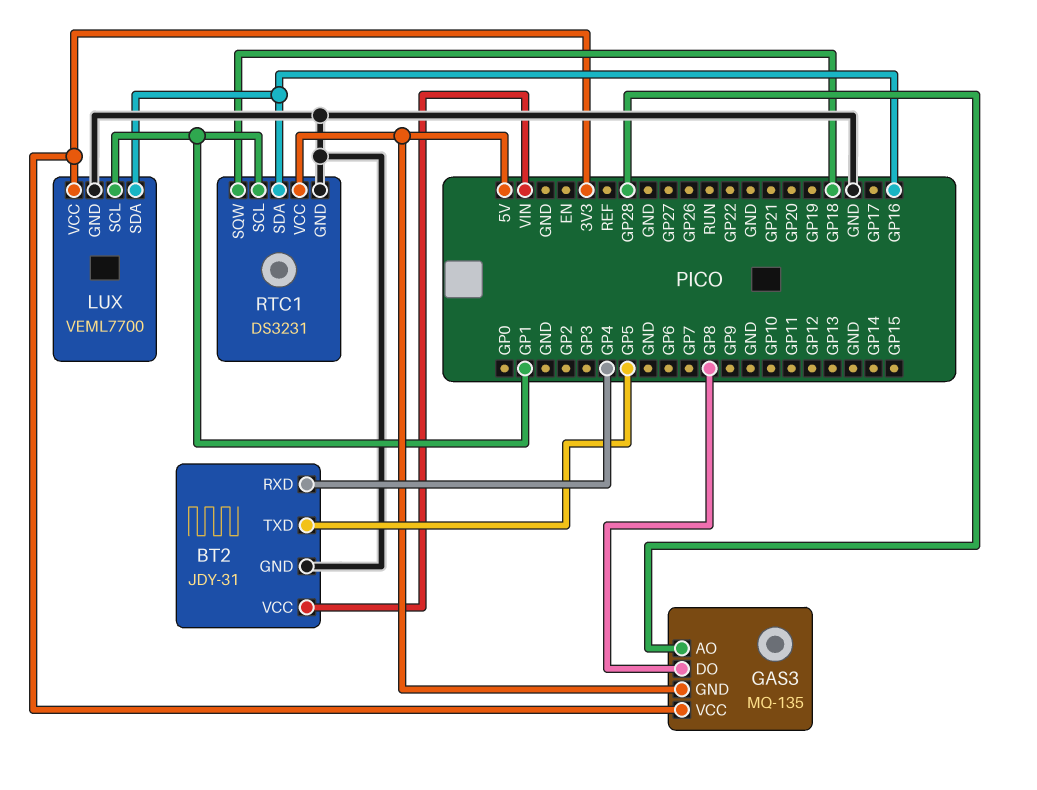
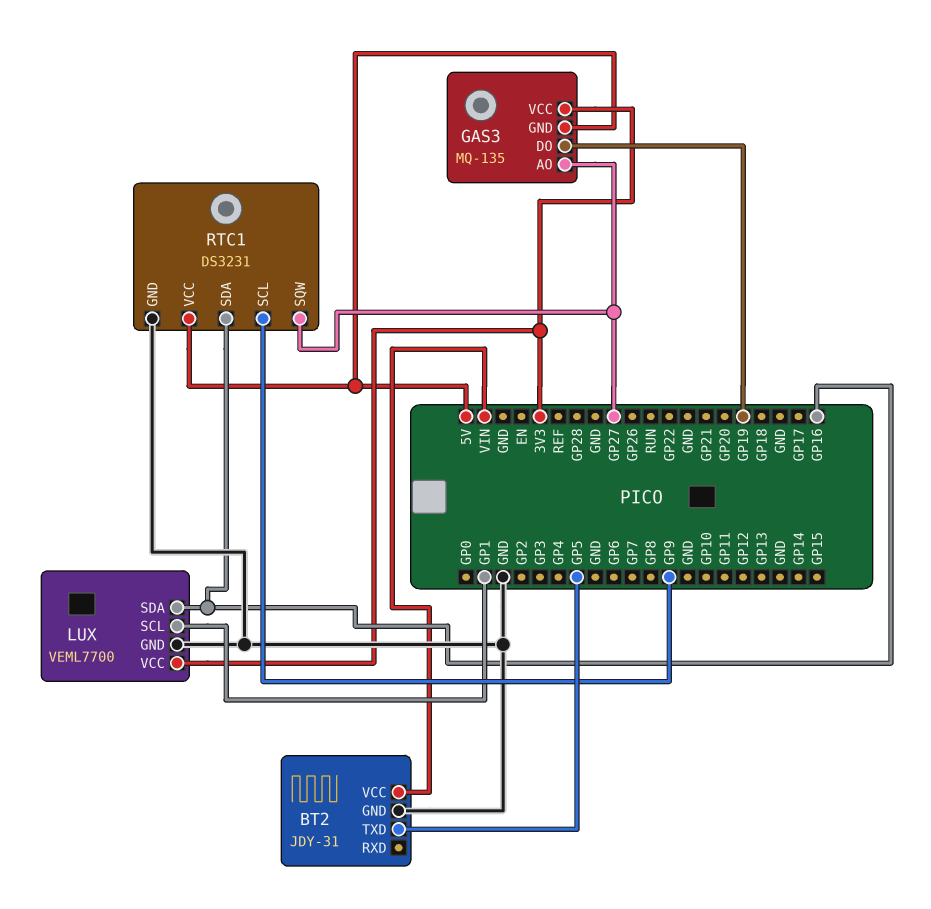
BT2 pin RXD: GP4 -> none
GAS3 pin AO: GP28 -> GP27
GAS3 pin DO: GP8 -> GP19
RTC1 pin SCL: GP1 -> GP9
RTC1 pin SQW: GP18 -> GP27

